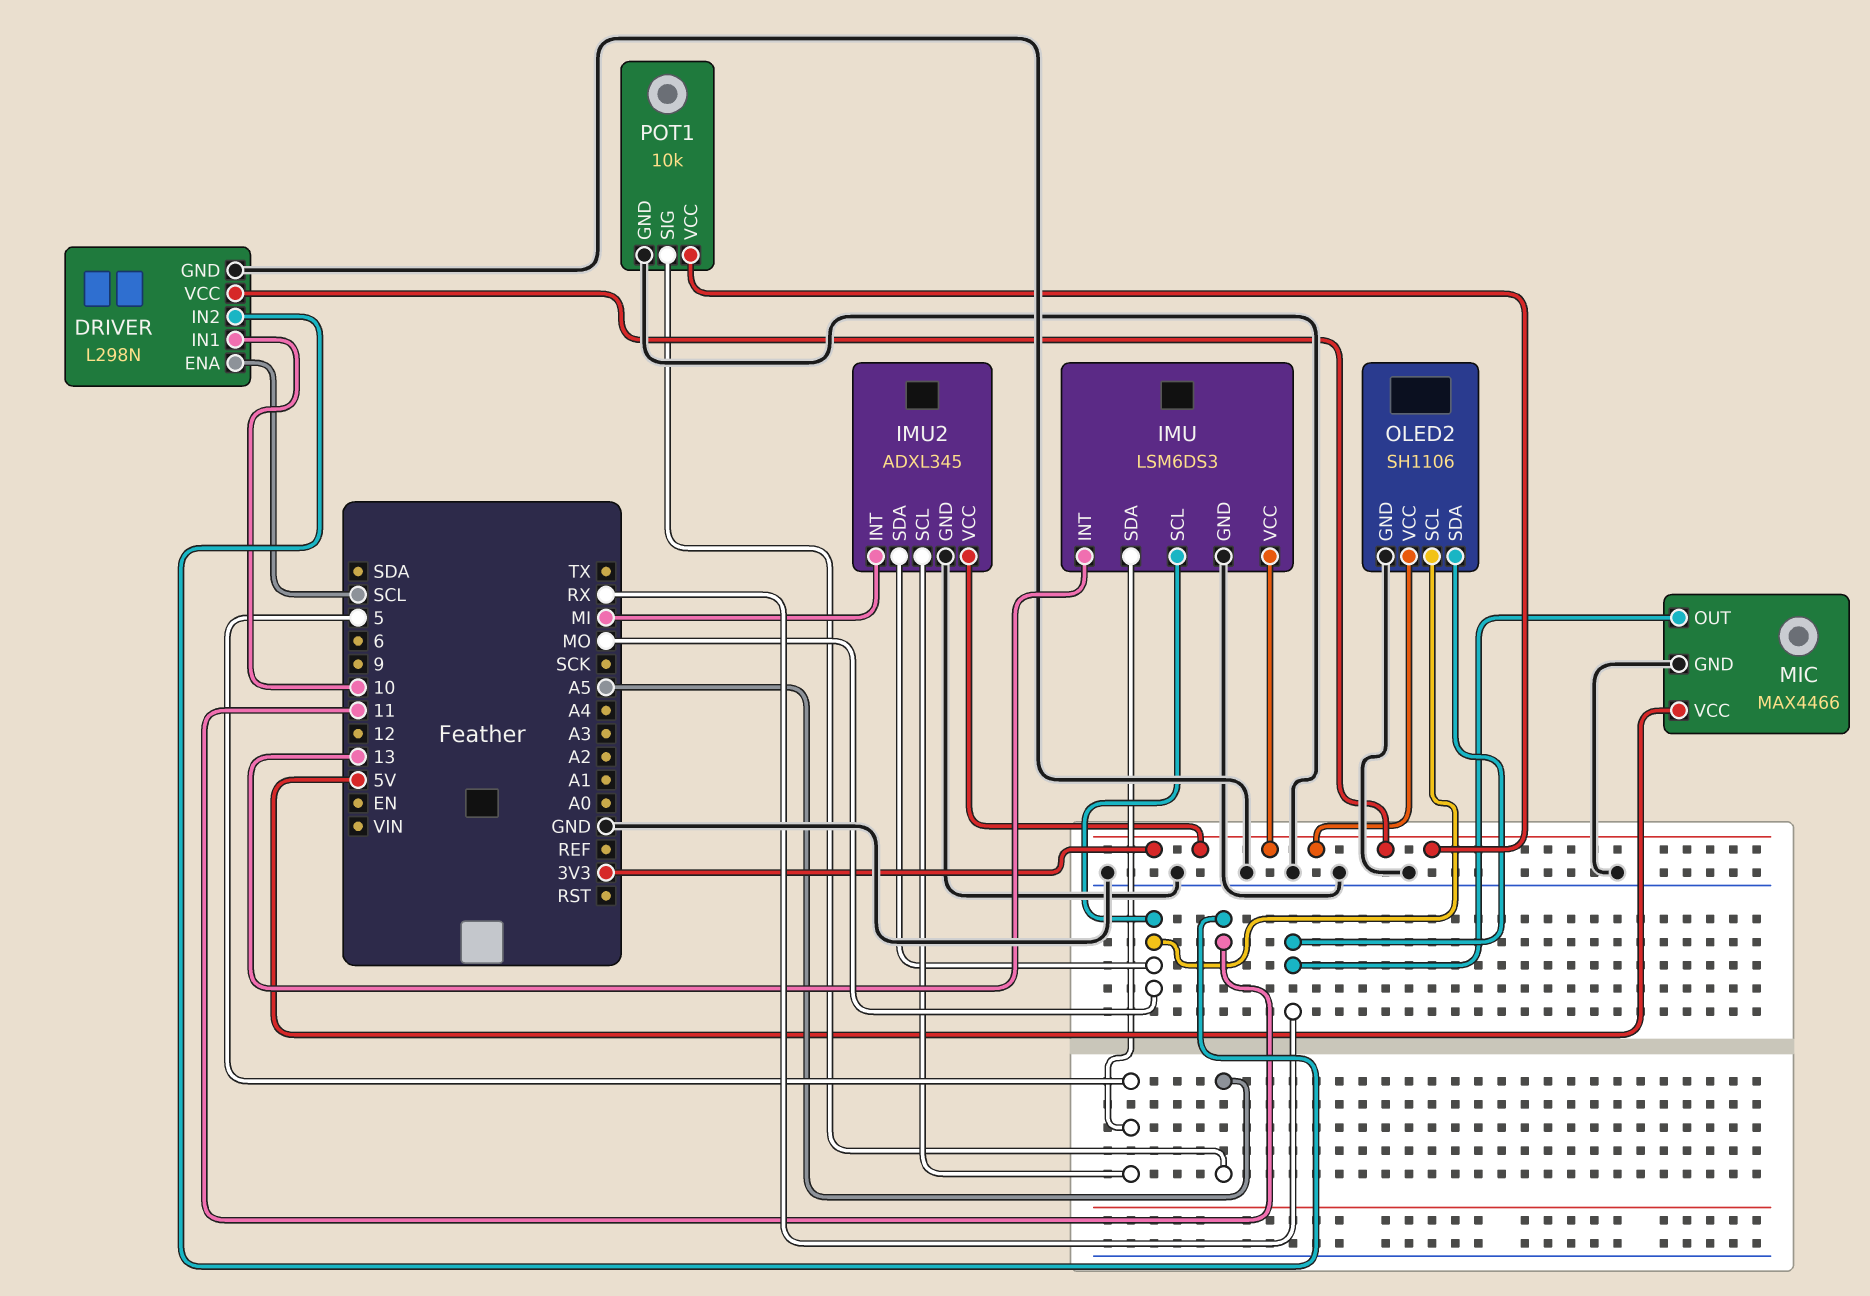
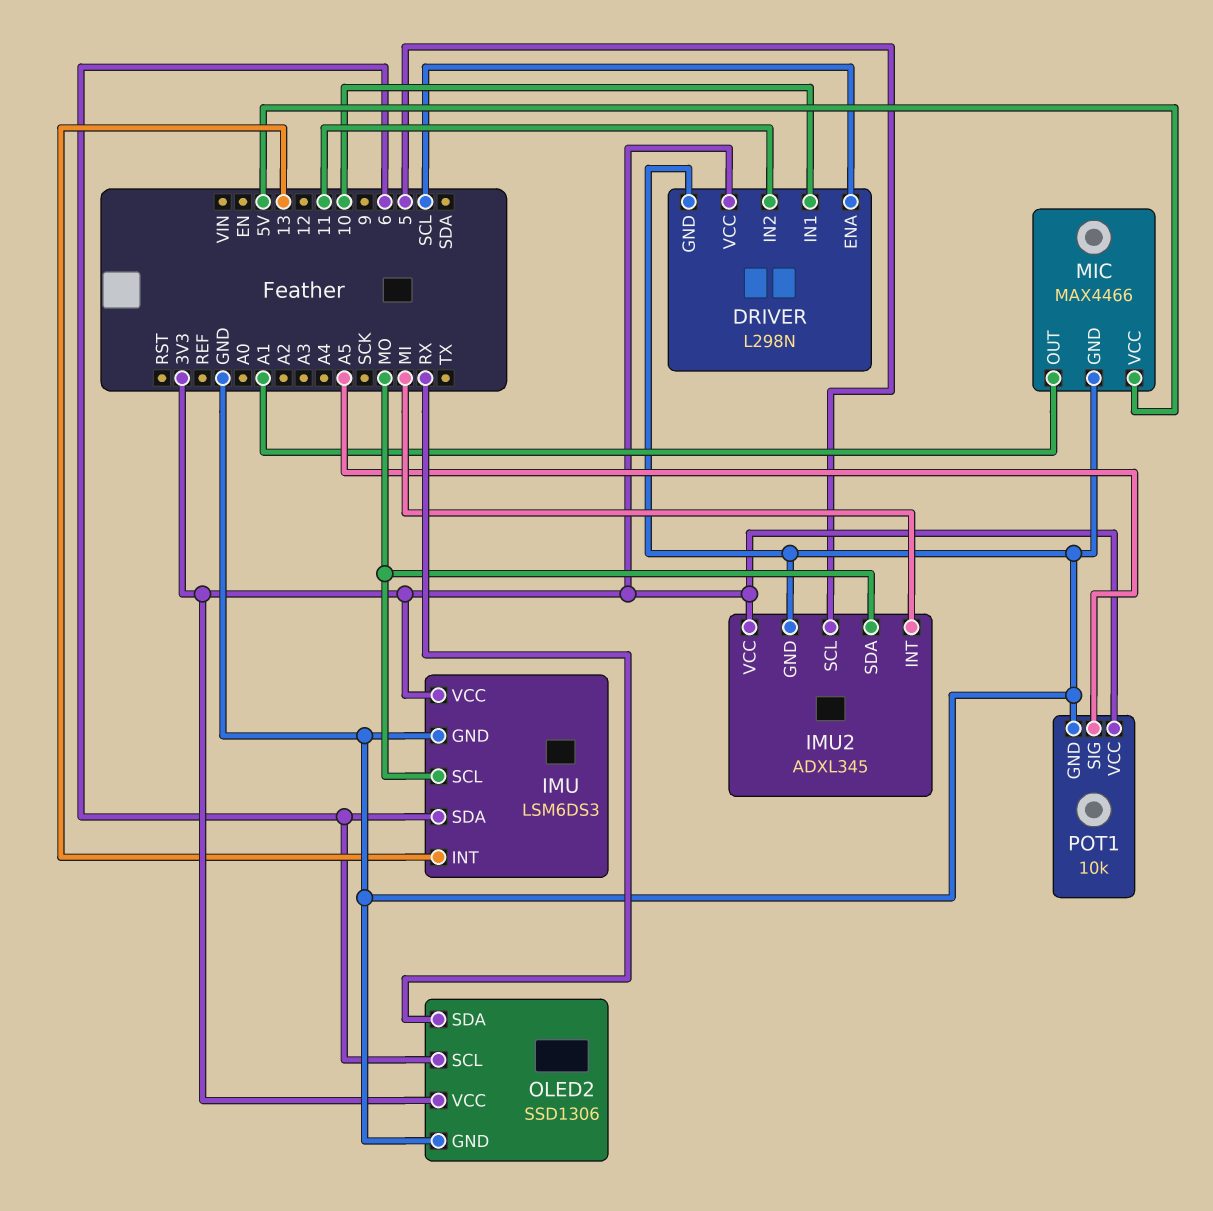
IMU pin SDA: 5 -> 6
MIC pin OUT: RX -> A1
OLED2: SH1106 -> SSD1306
OLED2 pin SCL: MO -> 6

